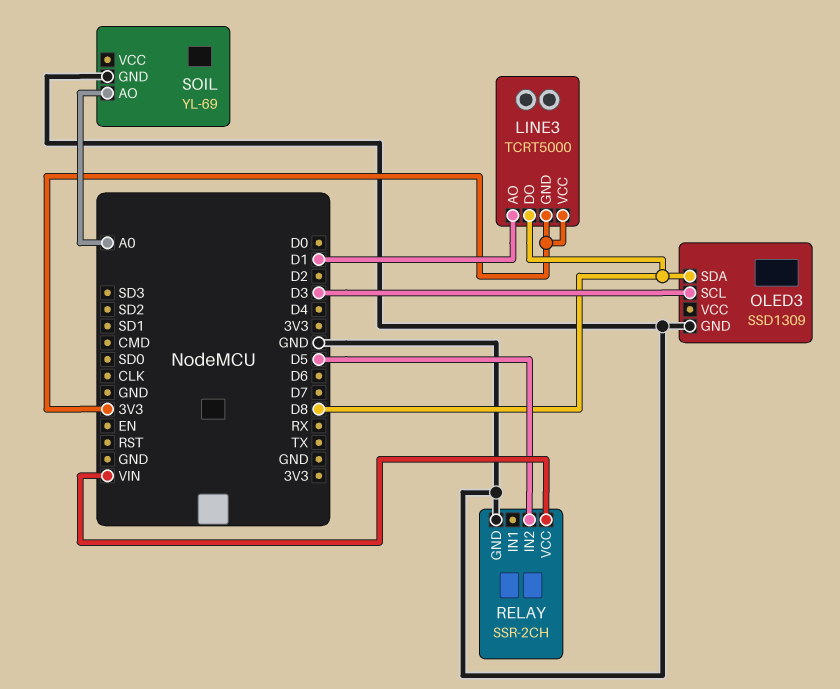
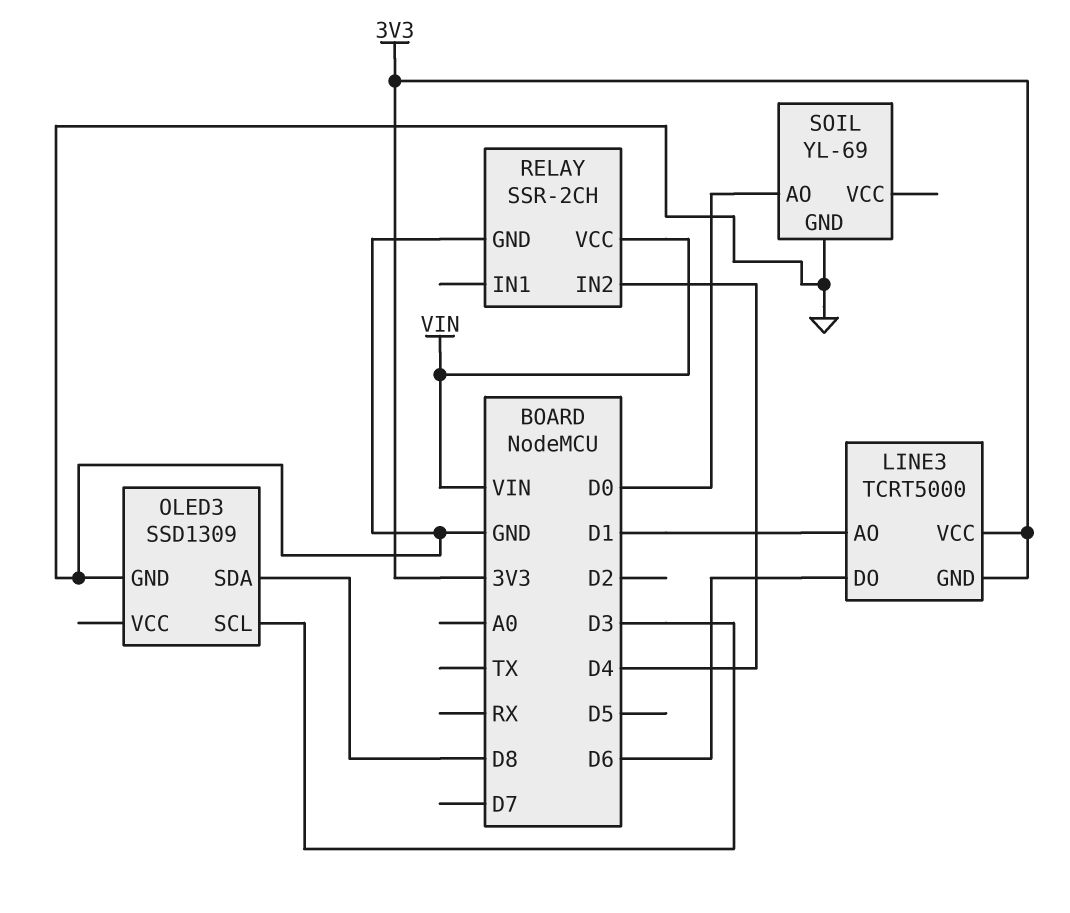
LINE3 pin DO: D8 -> D6
RELAY pin IN2: D5 -> D4
SOIL pin AO: A0 -> D0

